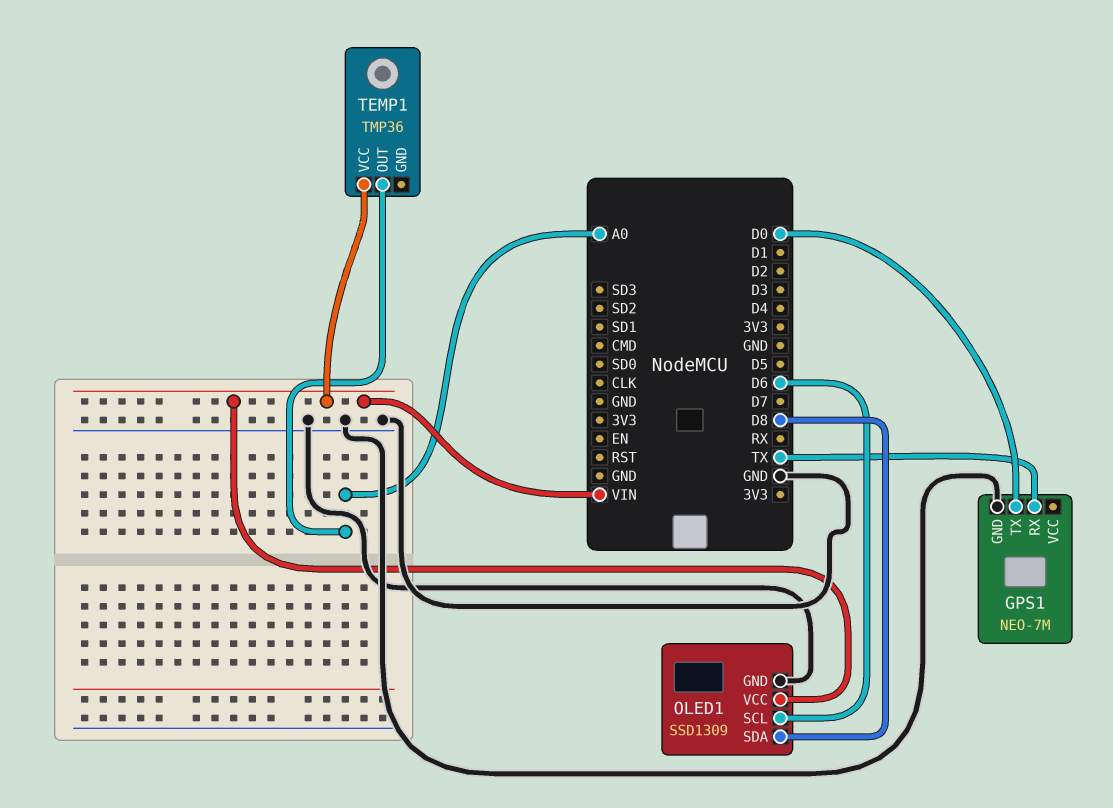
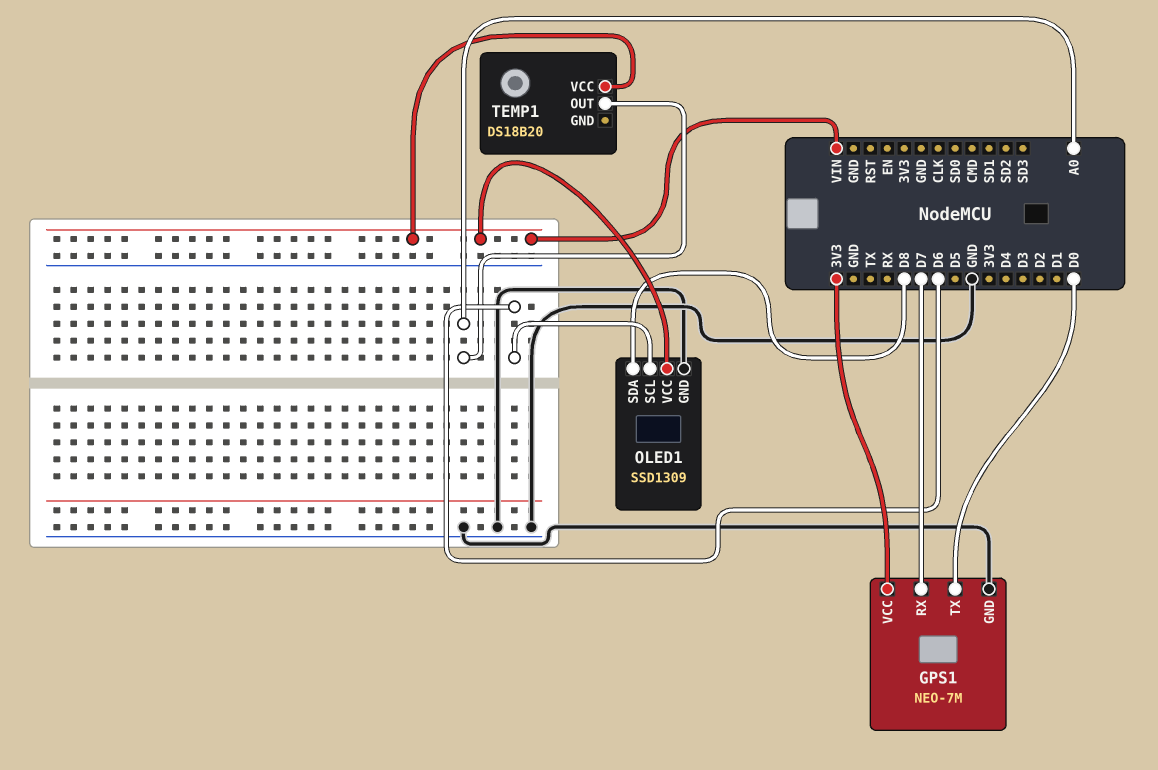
GPS1 pin RX: TX -> D7
GPS1 pin VCC: none -> 3V3
TEMP1: TMP36 -> DS18B20

